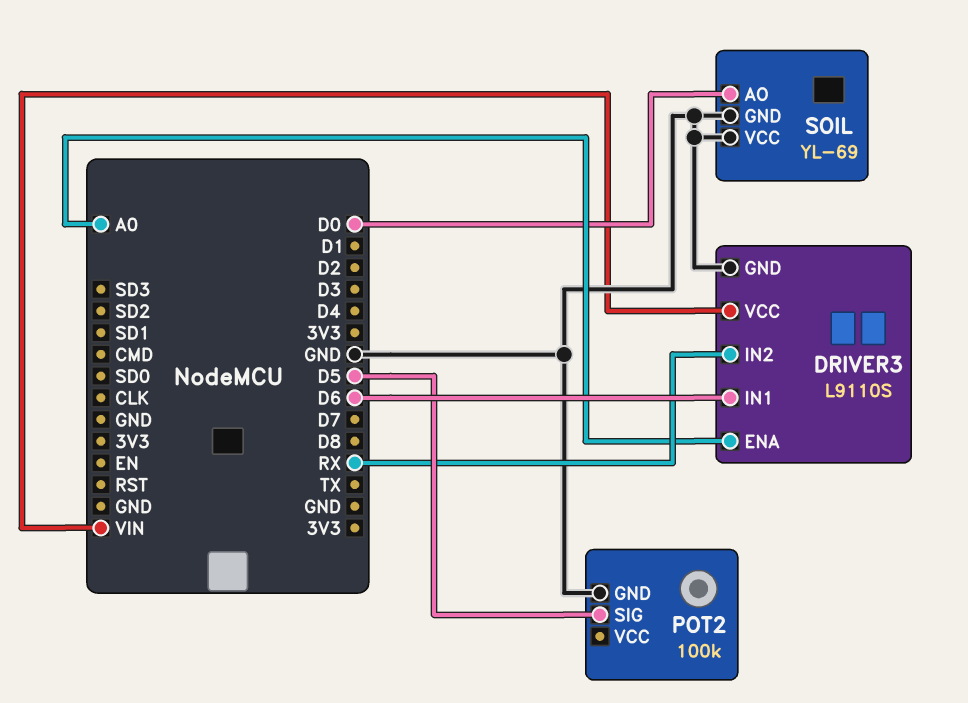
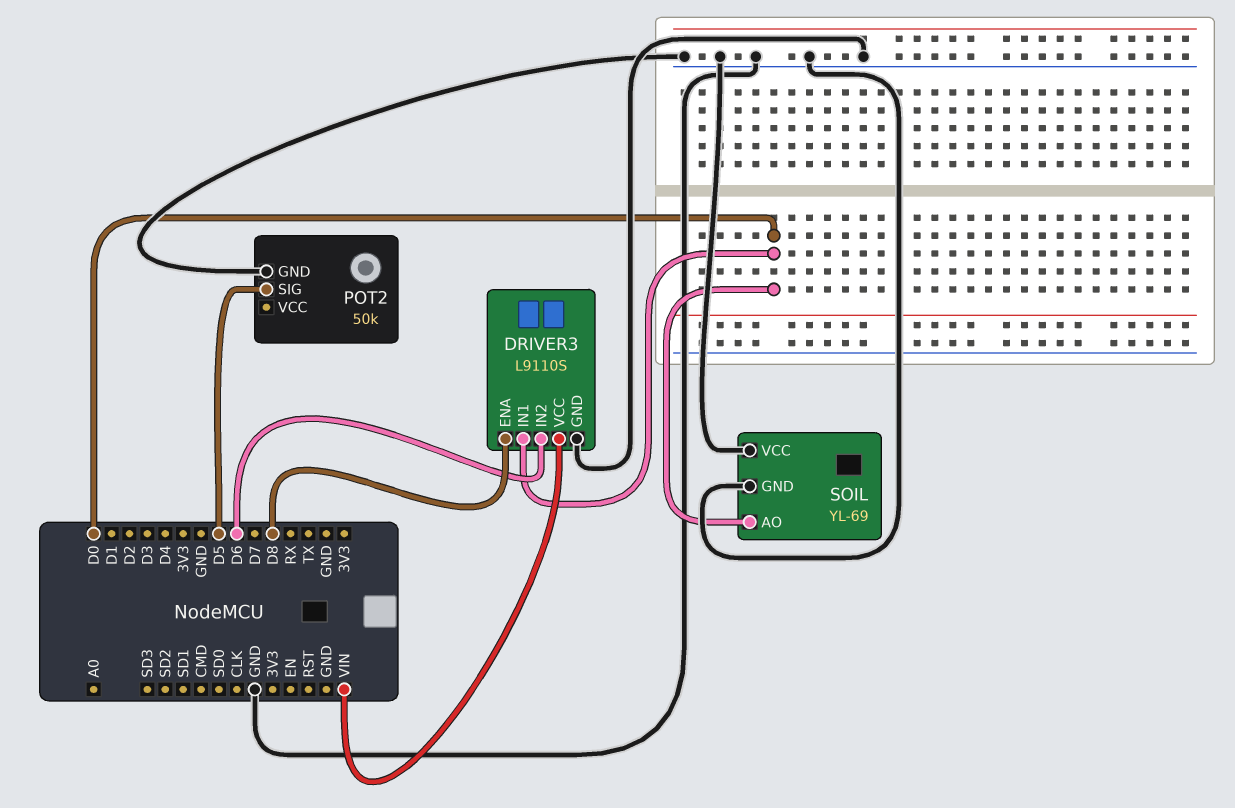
DRIVER3 pin ENA: A0 -> D8
DRIVER3 pin IN1: D6 -> D0
DRIVER3 pin IN2: RX -> D6
POT2: 100k -> 50k

